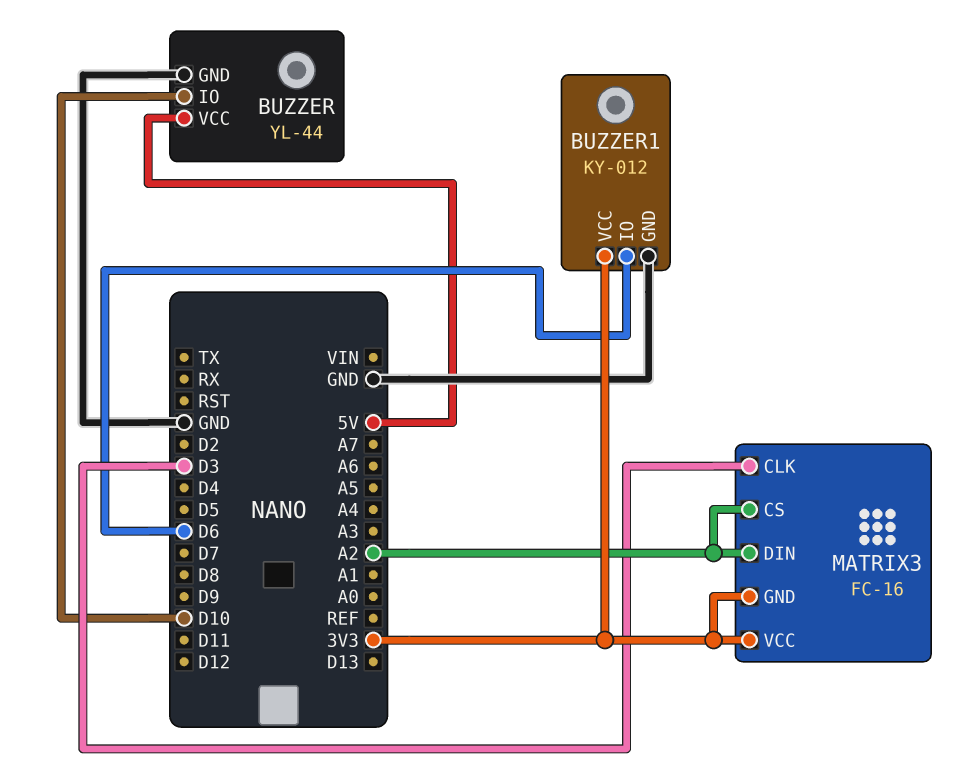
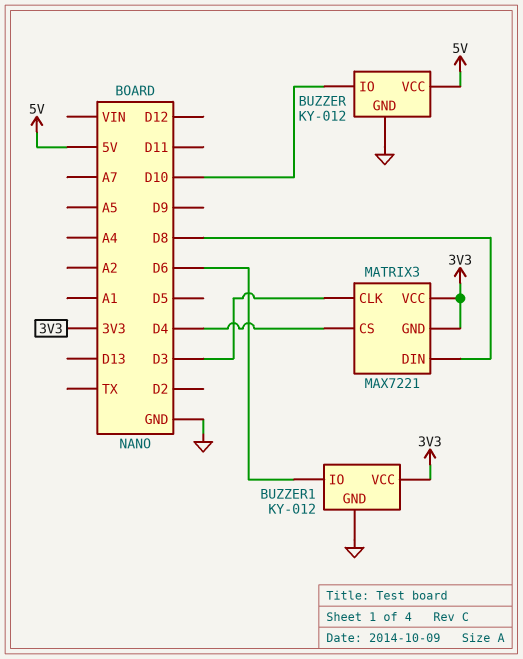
BUZZER: YL-44 -> KY-012
MATRIX3: FC-16 -> MAX7221
MATRIX3 pin CS: A2 -> D4
MATRIX3 pin DIN: A2 -> D8

